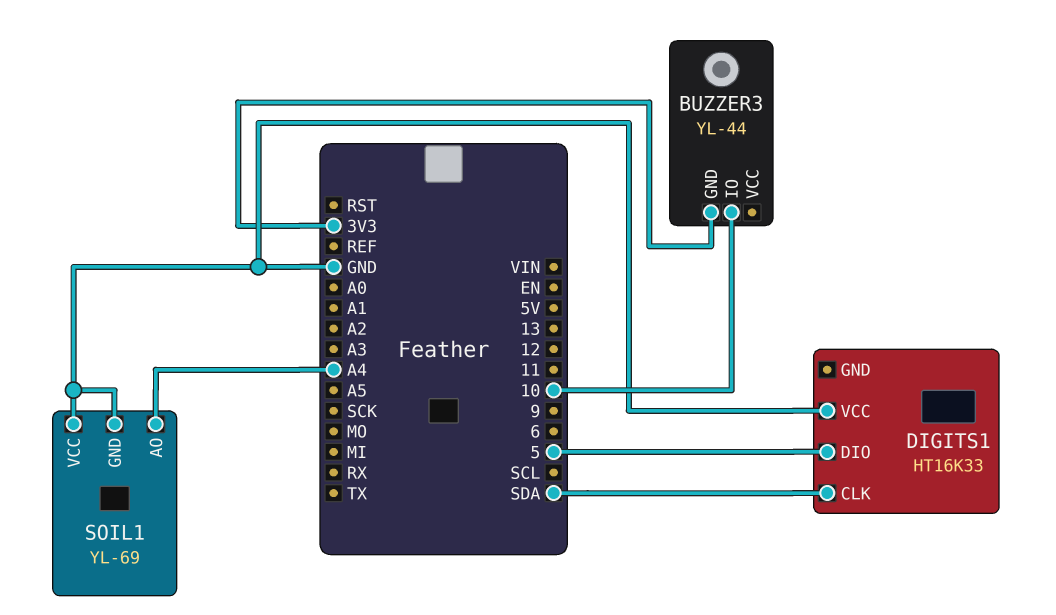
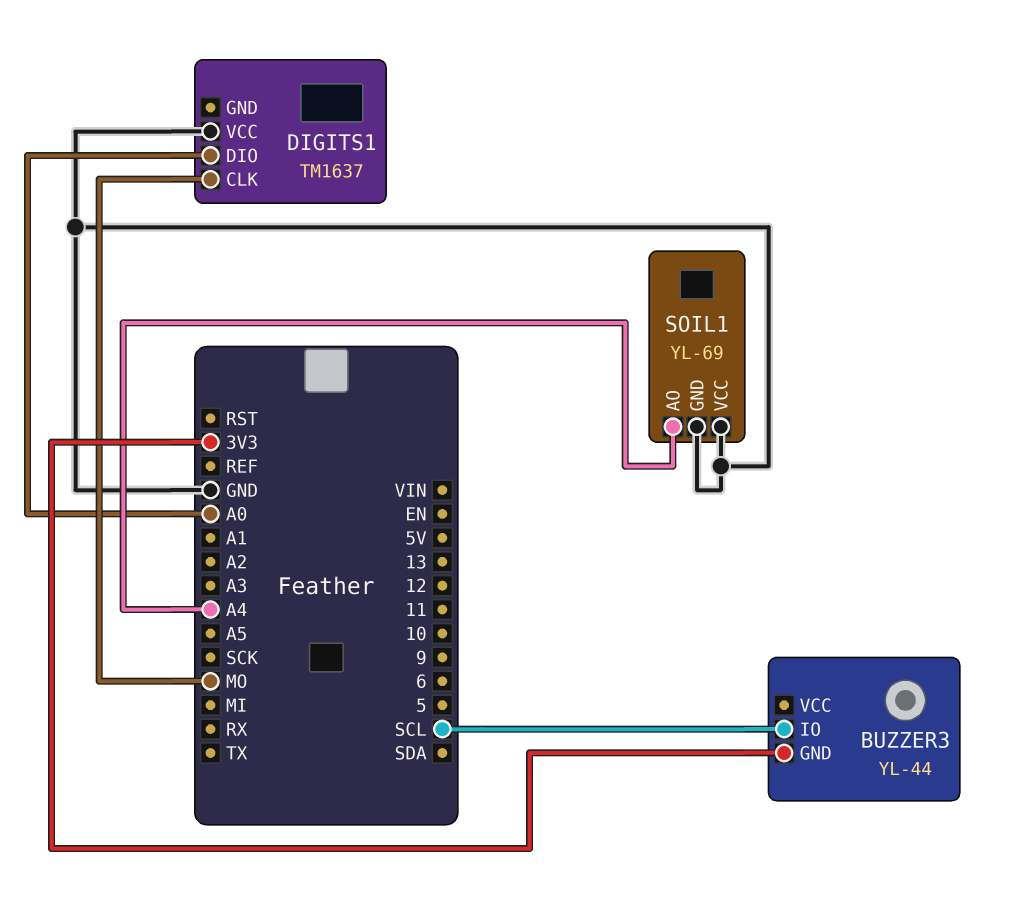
BUZZER3 pin IO: 10 -> SCL
DIGITS1: HT16K33 -> TM1637
DIGITS1 pin CLK: SDA -> MO
DIGITS1 pin DIO: 5 -> A0

